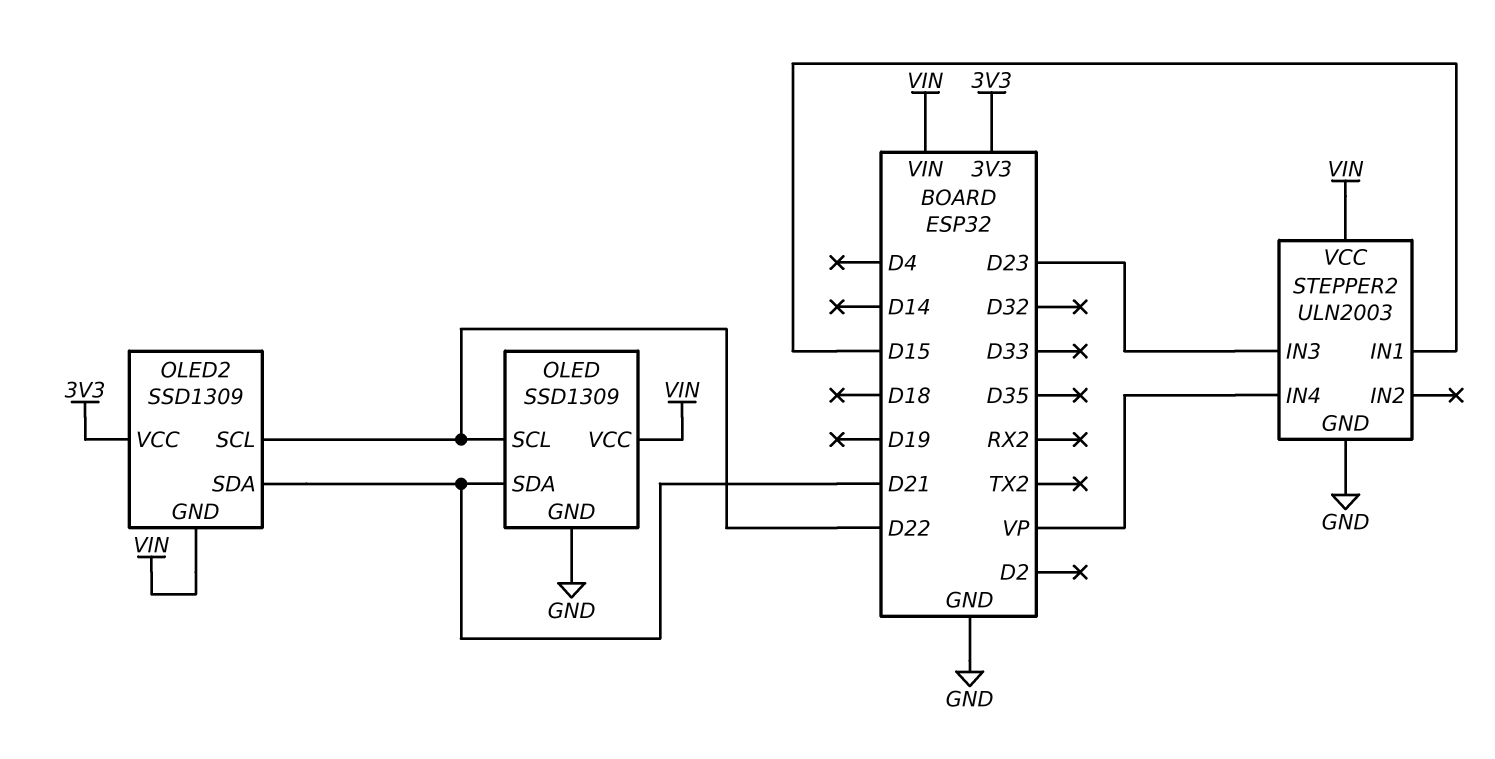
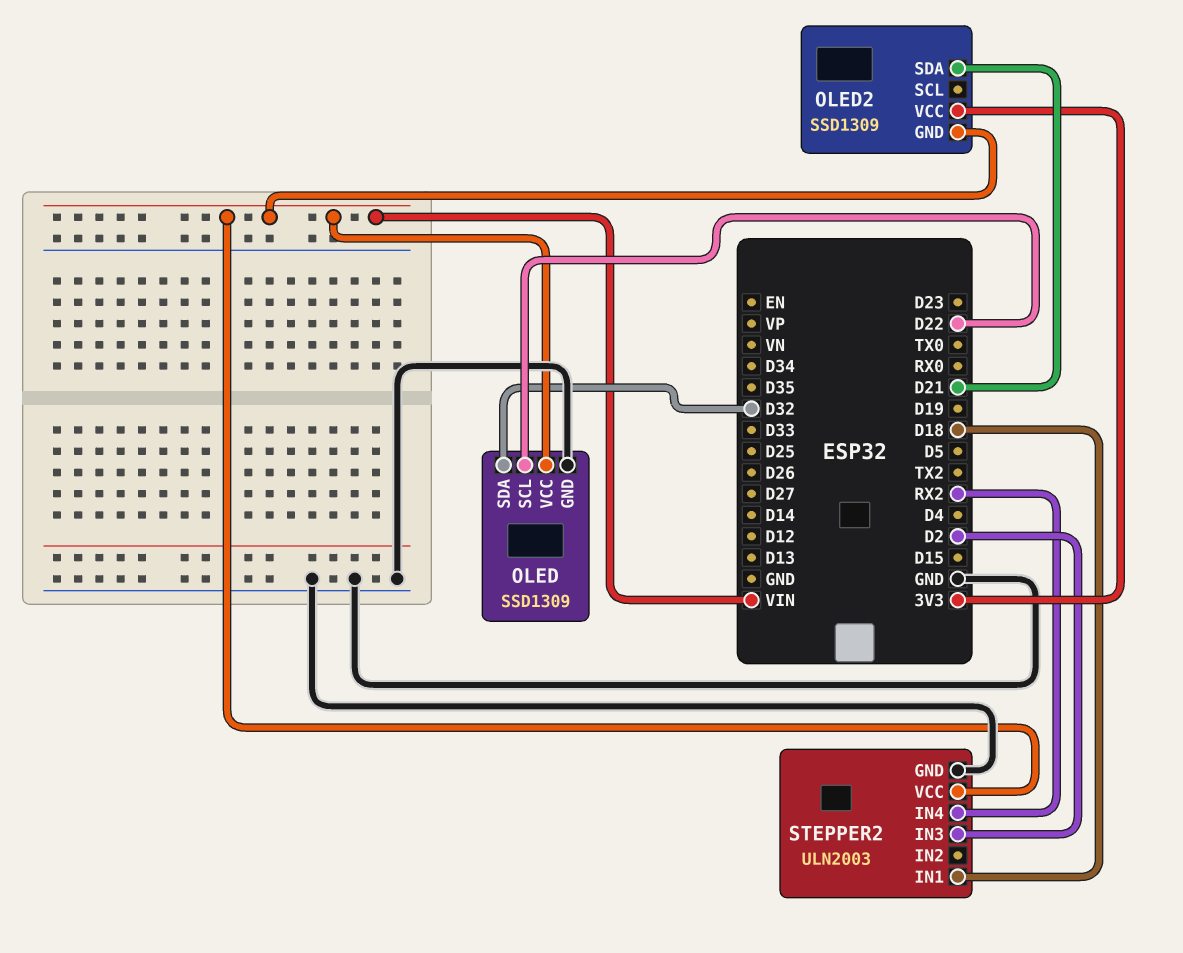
OLED pin SDA: D21 -> D32
OLED2 pin SCL: D22 -> none
STEPPER2 pin IN1: D15 -> D18
STEPPER2 pin IN3: D23 -> D2
STEPPER2 pin IN4: VP -> RX2

